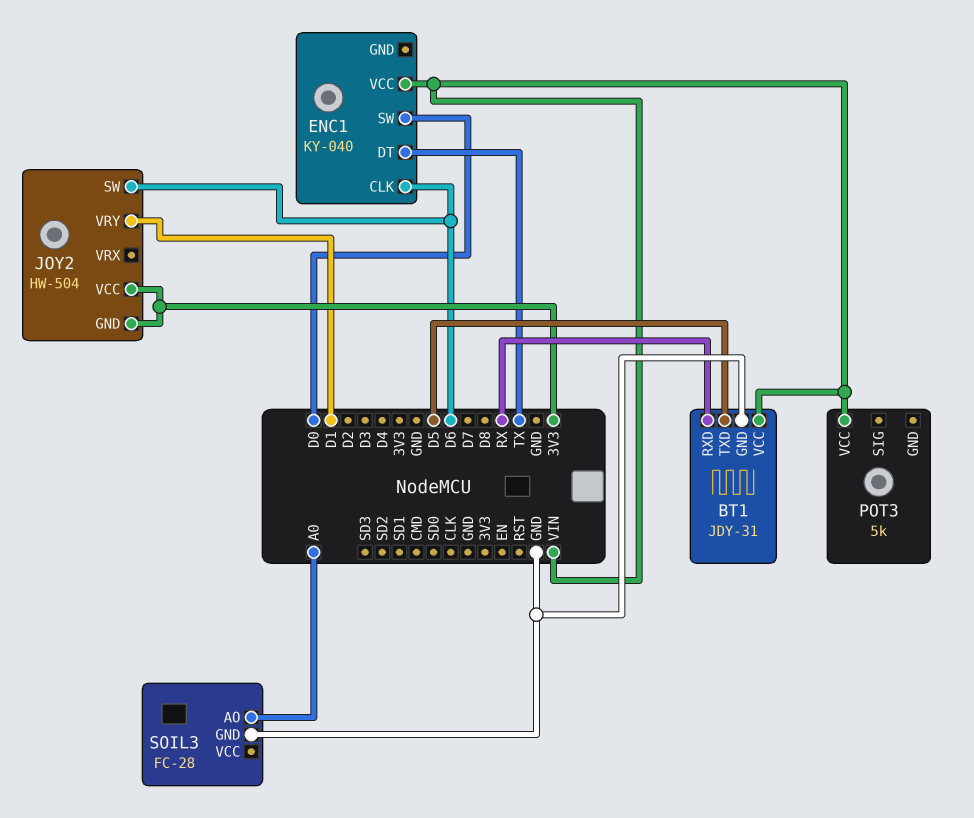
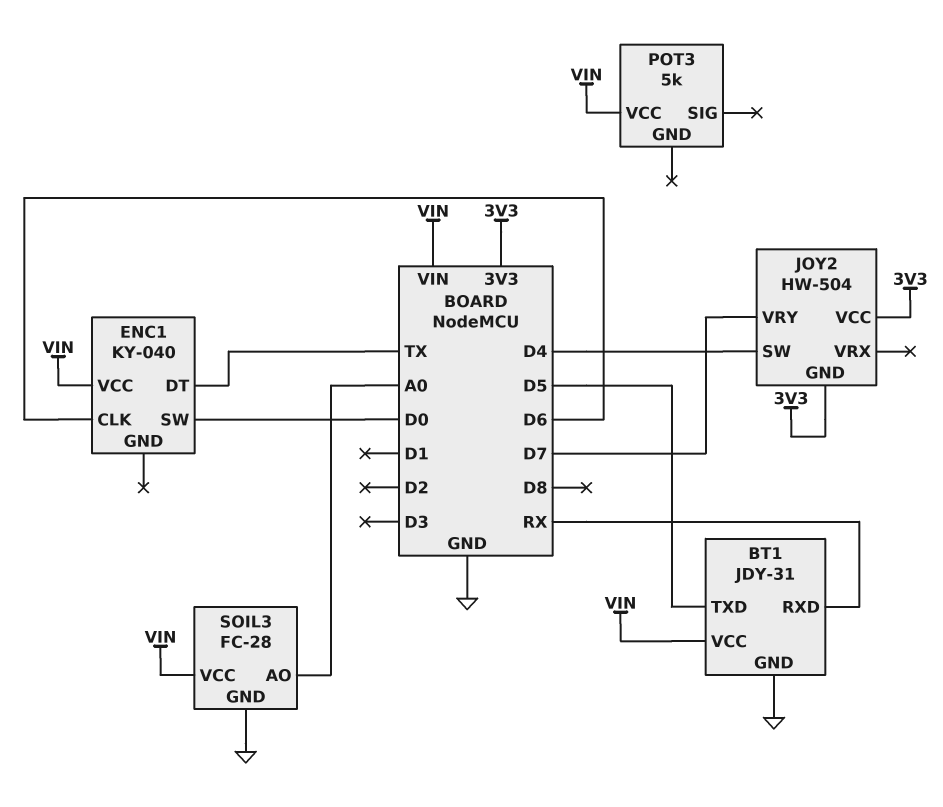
JOY2 pin SW: D6 -> D4
JOY2 pin VRY: D1 -> D7
SOIL3 pin VCC: none -> VIN

